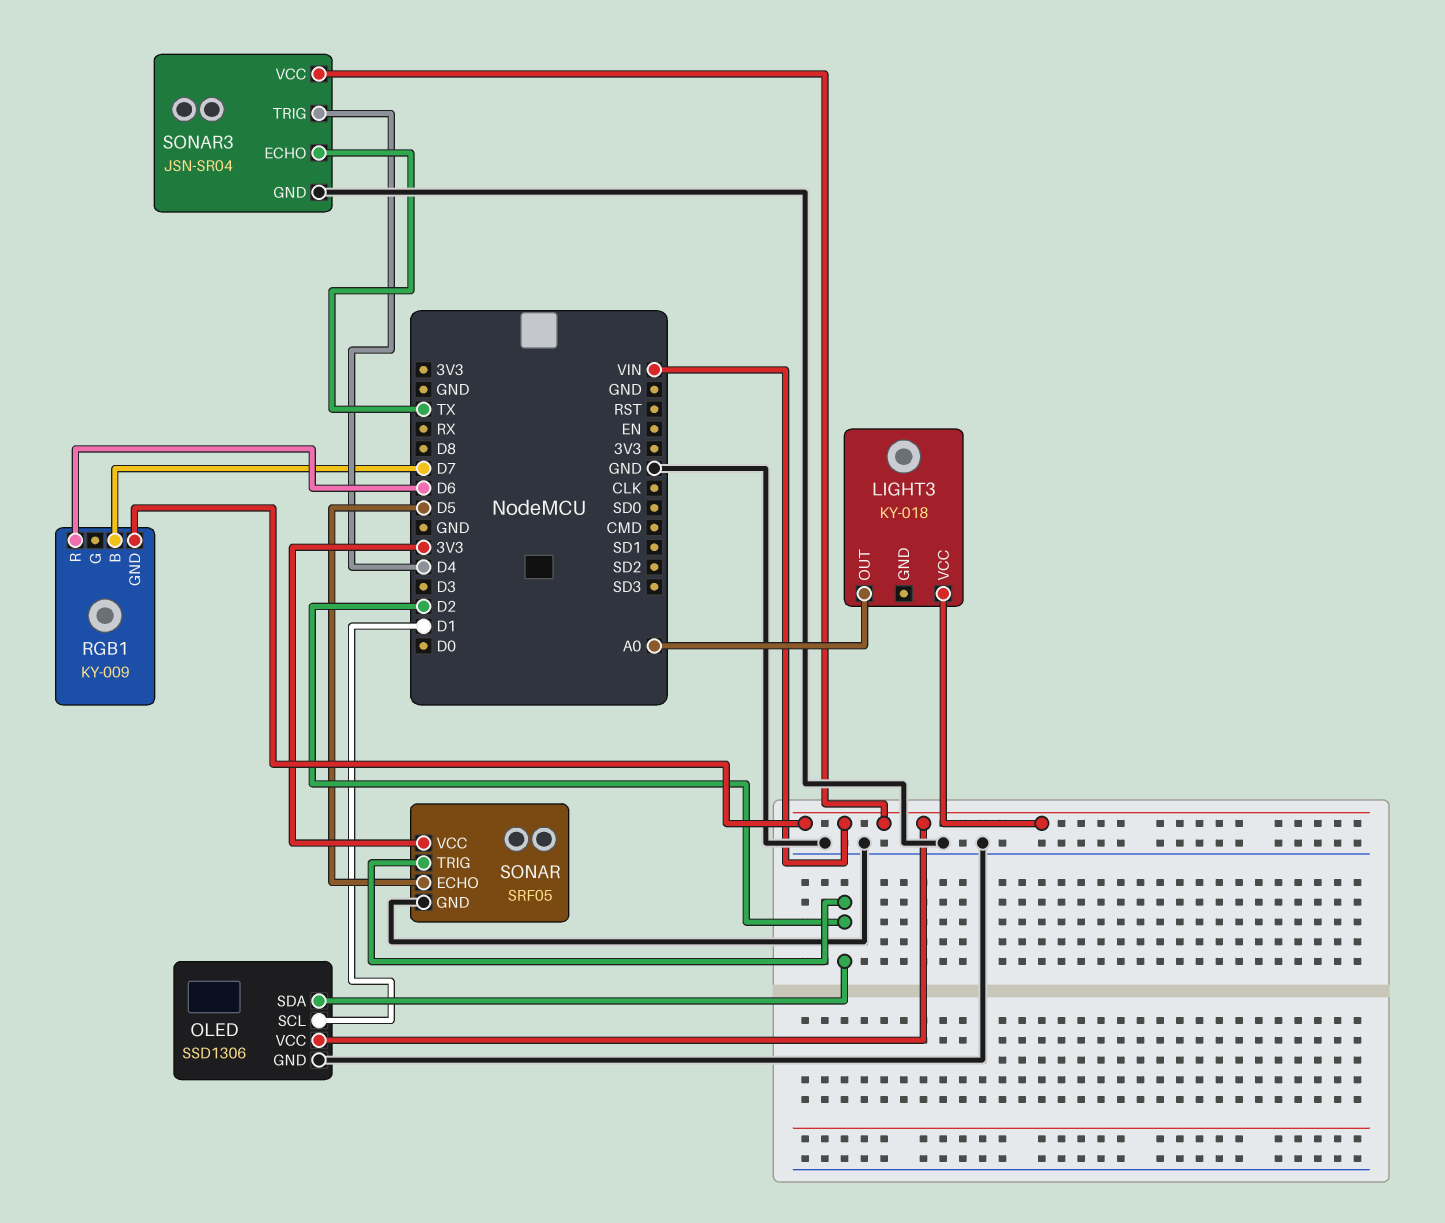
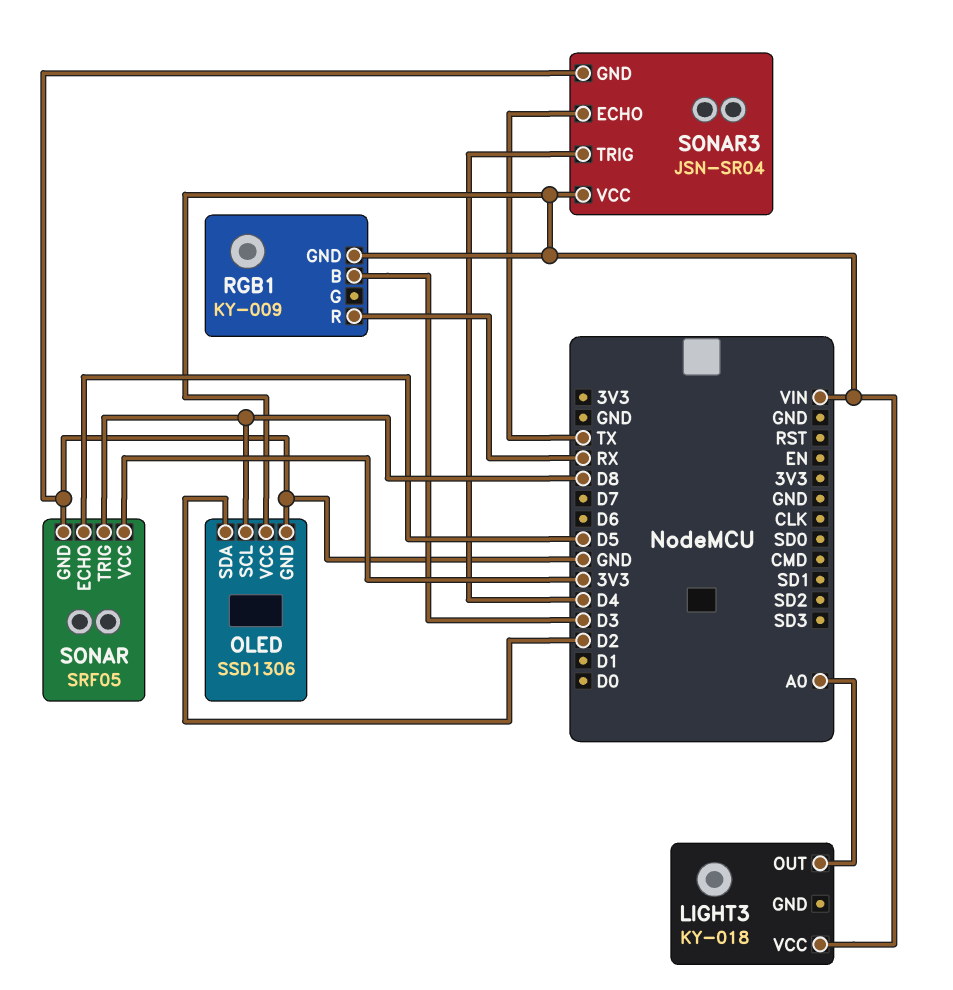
OLED pin SCL: D1 -> D8
RGB1 pin B: D7 -> D3
RGB1 pin R: D6 -> RX
SONAR pin TRIG: D2 -> D8

